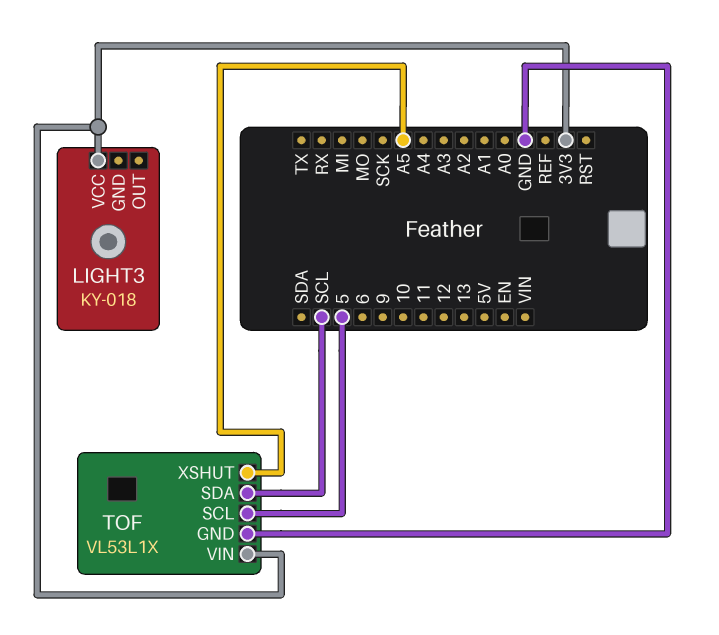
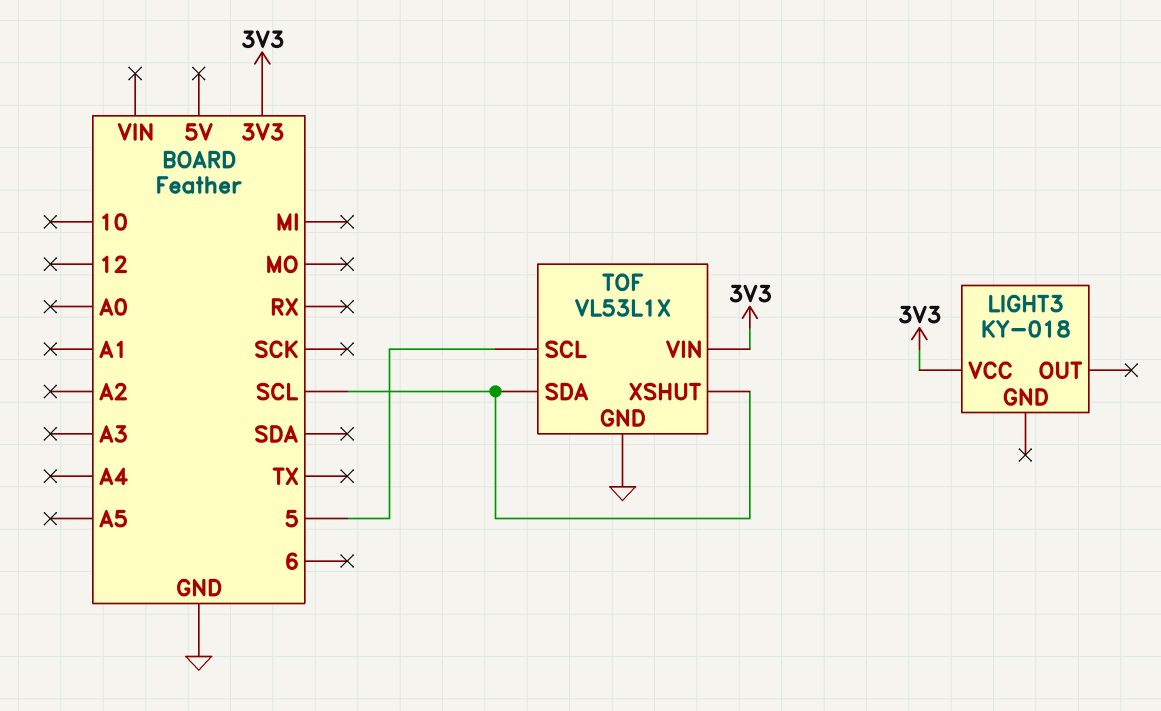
TOF pin XSHUT: A5 -> SCL

